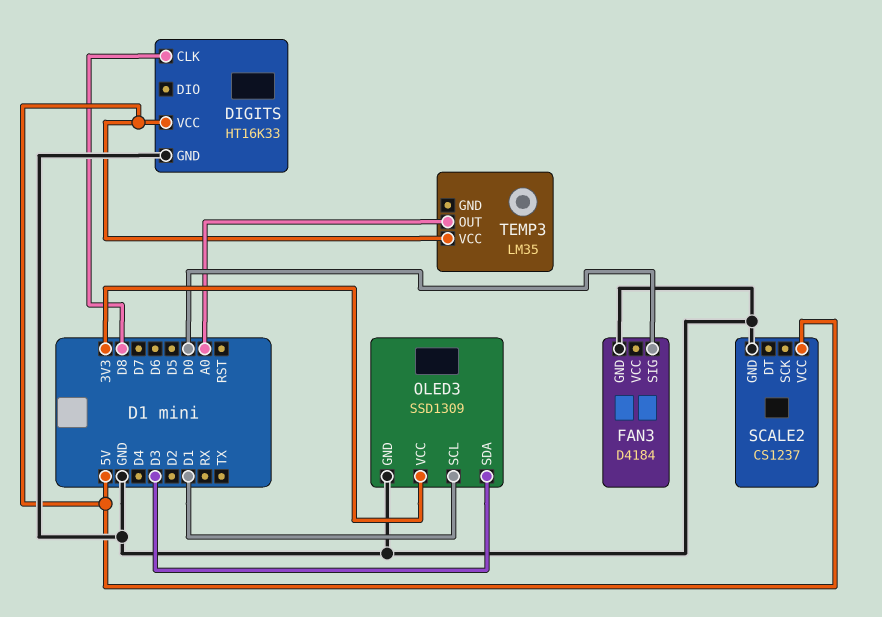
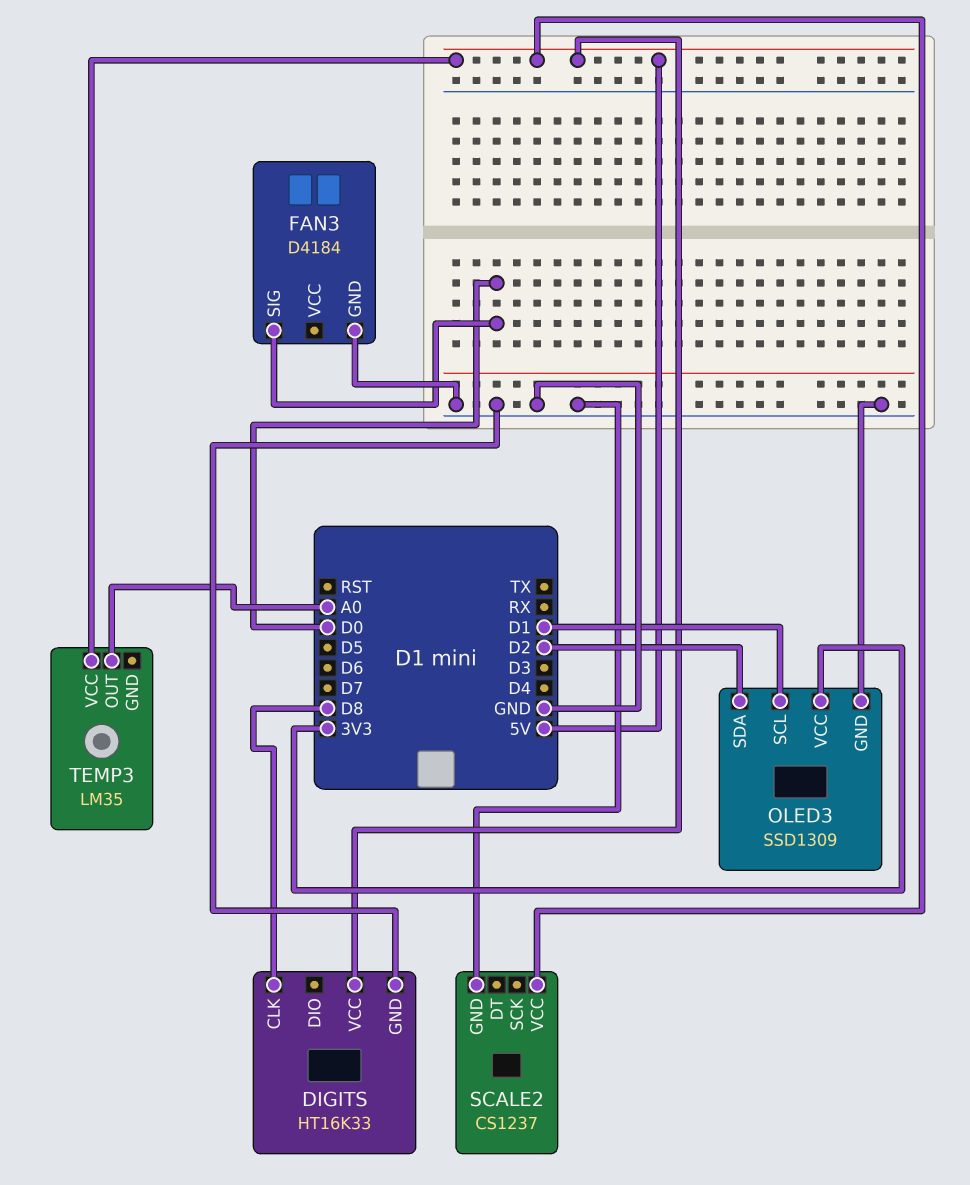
OLED3 pin SDA: D3 -> D2

